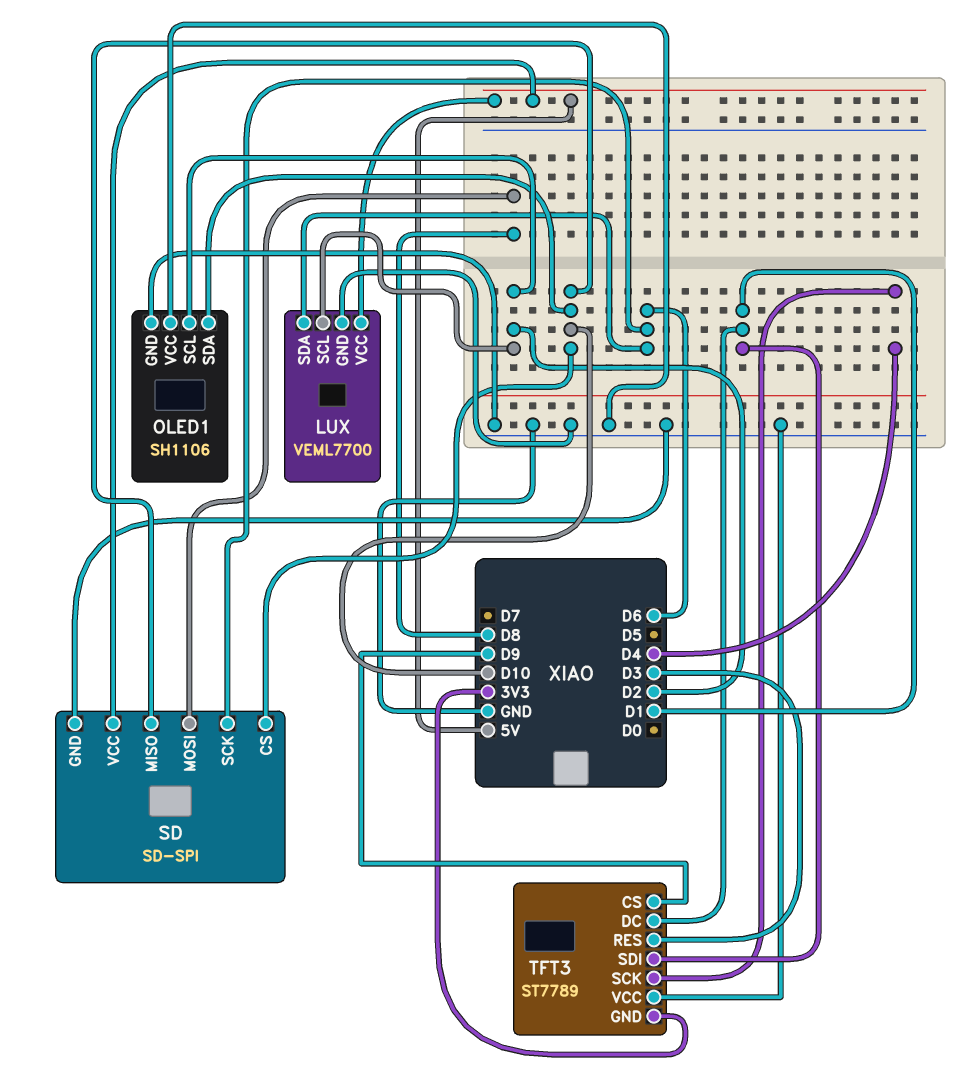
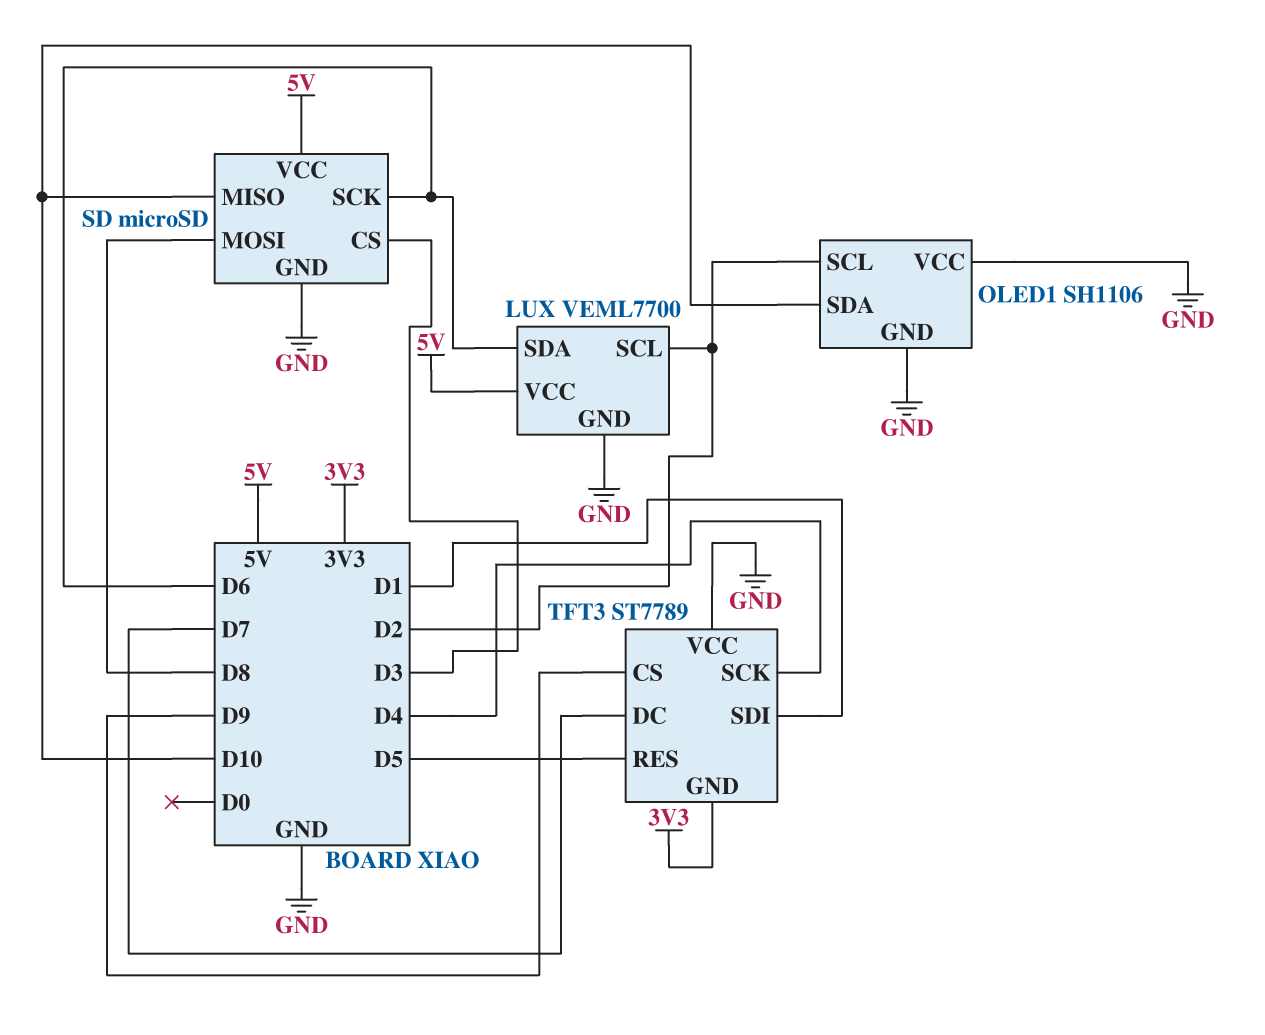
SD: SD-SPI -> microSD
SD pin CS: D10 -> D3
TFT3 pin DC: D1 -> D7
TFT3 pin RES: D3 -> D5

